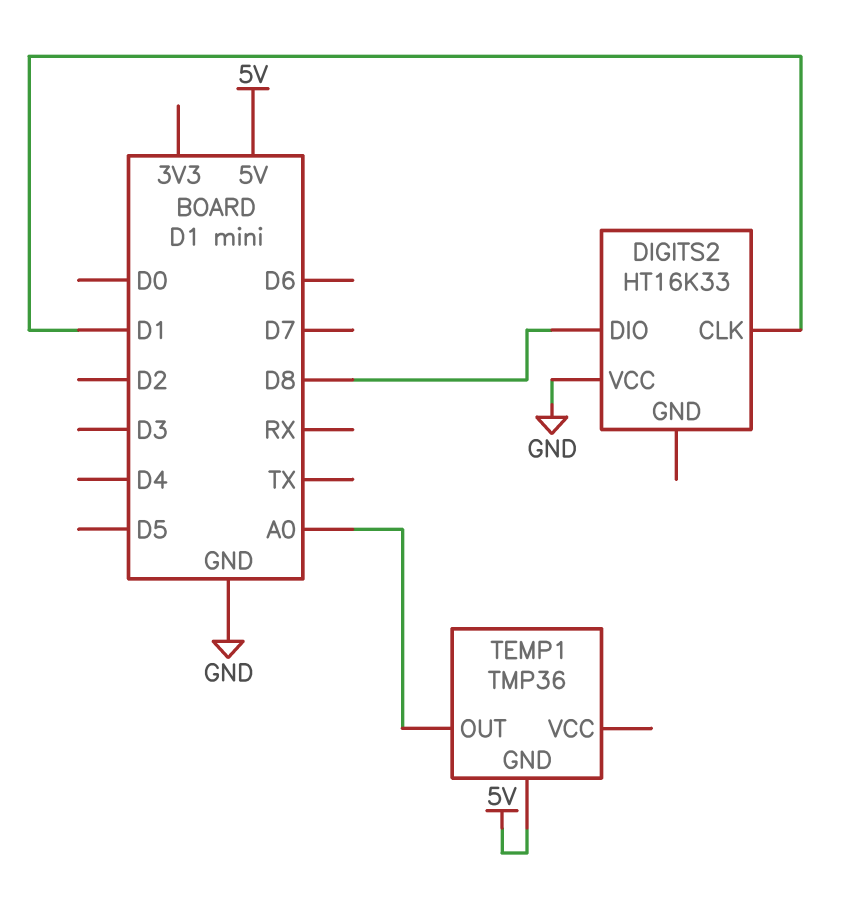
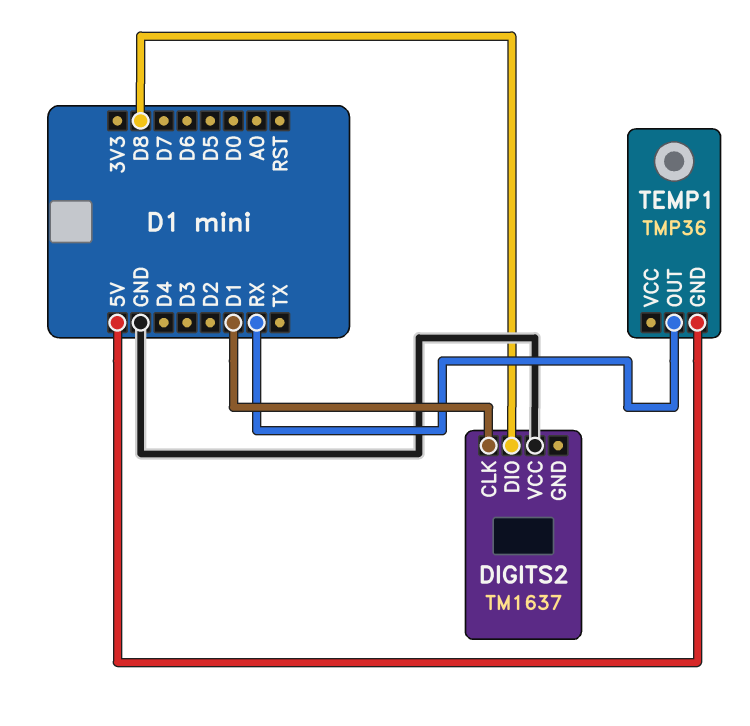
DIGITS2: HT16K33 -> TM1637
TEMP1 pin OUT: A0 -> RX

